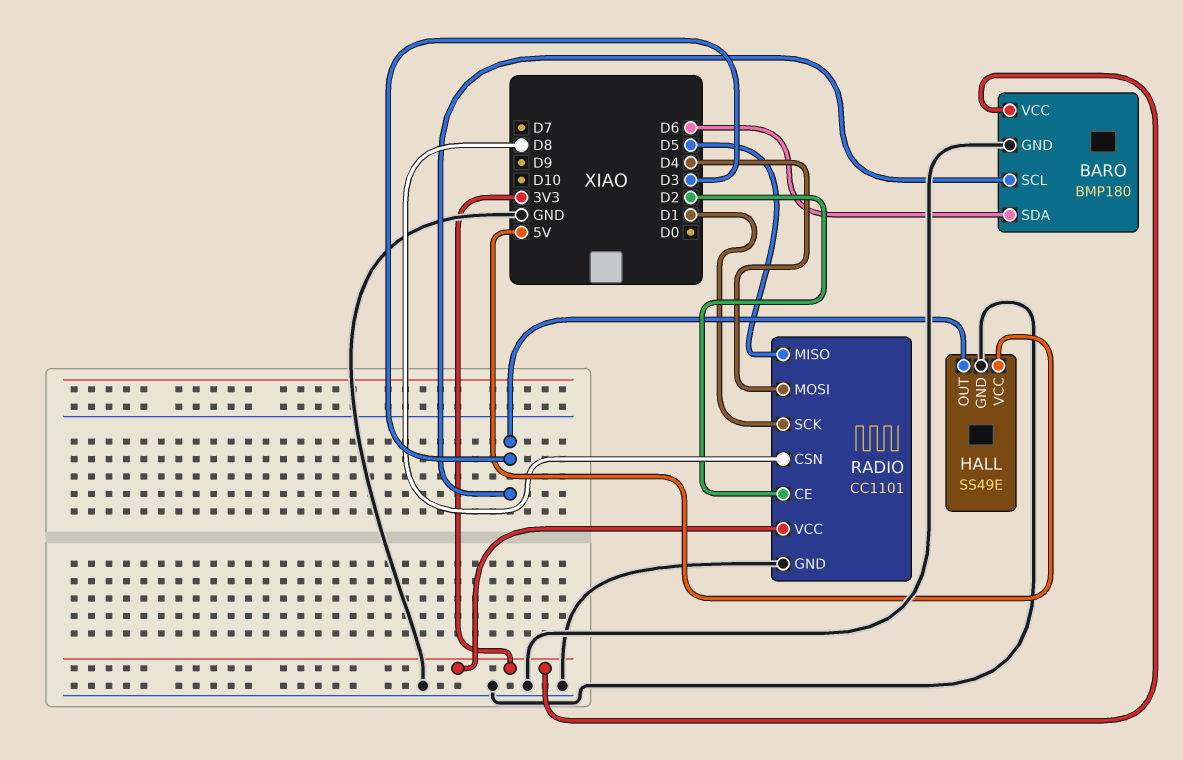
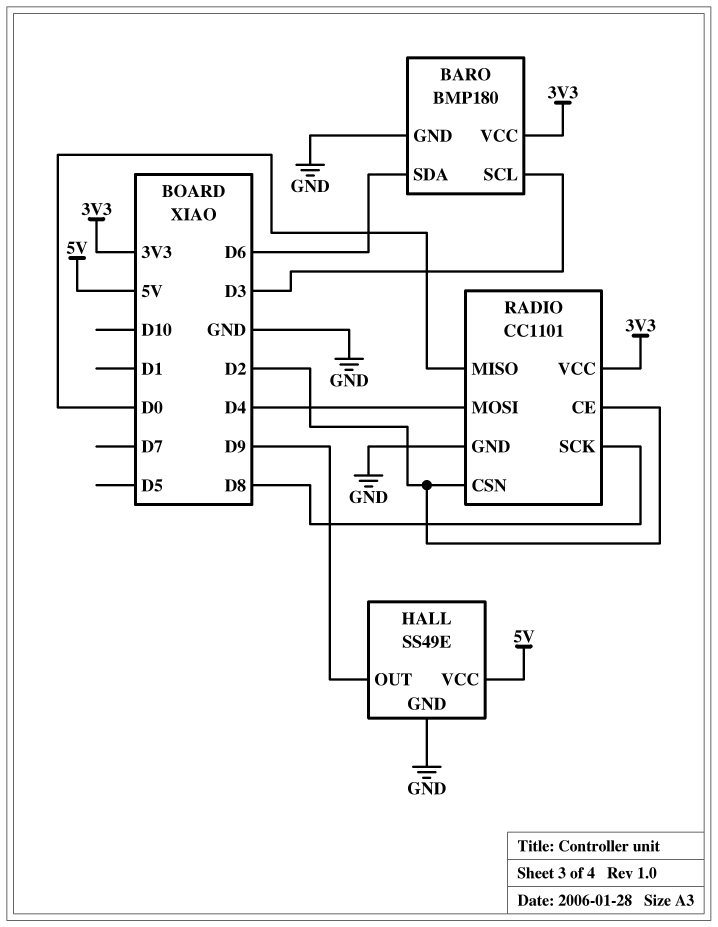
HALL pin OUT: D3 -> D9
RADIO pin CSN: D8 -> D2
RADIO pin MISO: D5 -> D0
RADIO pin SCK: D1 -> D8

